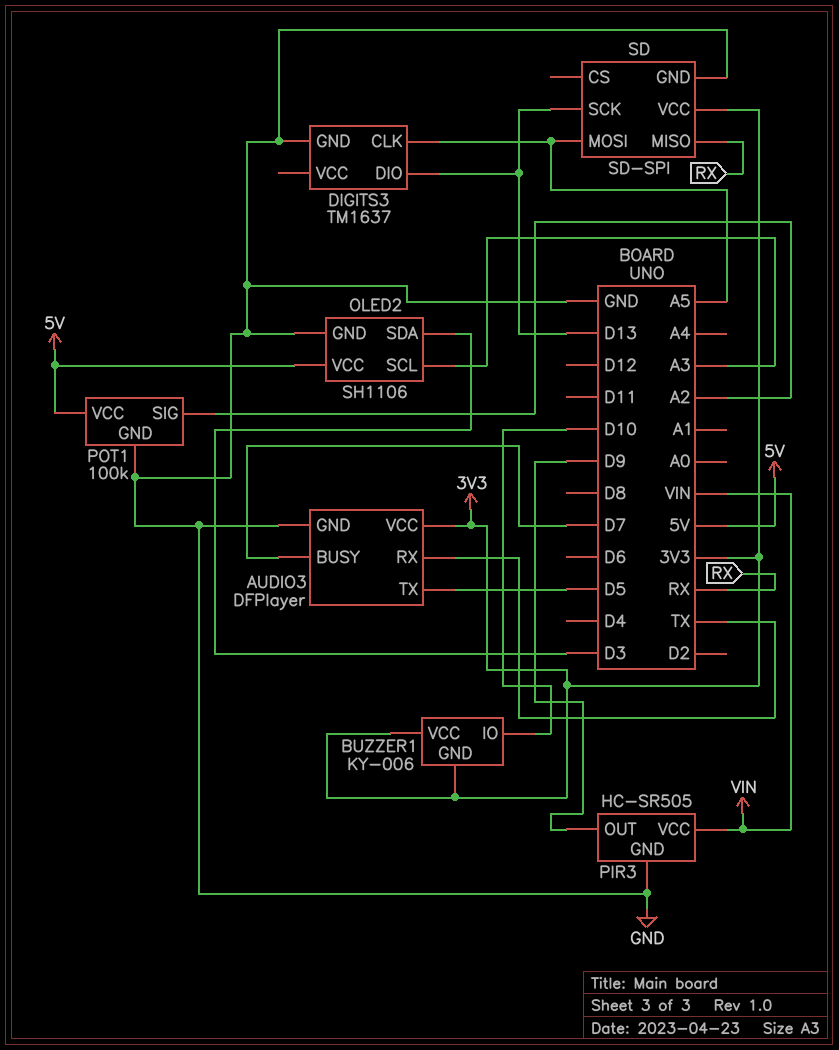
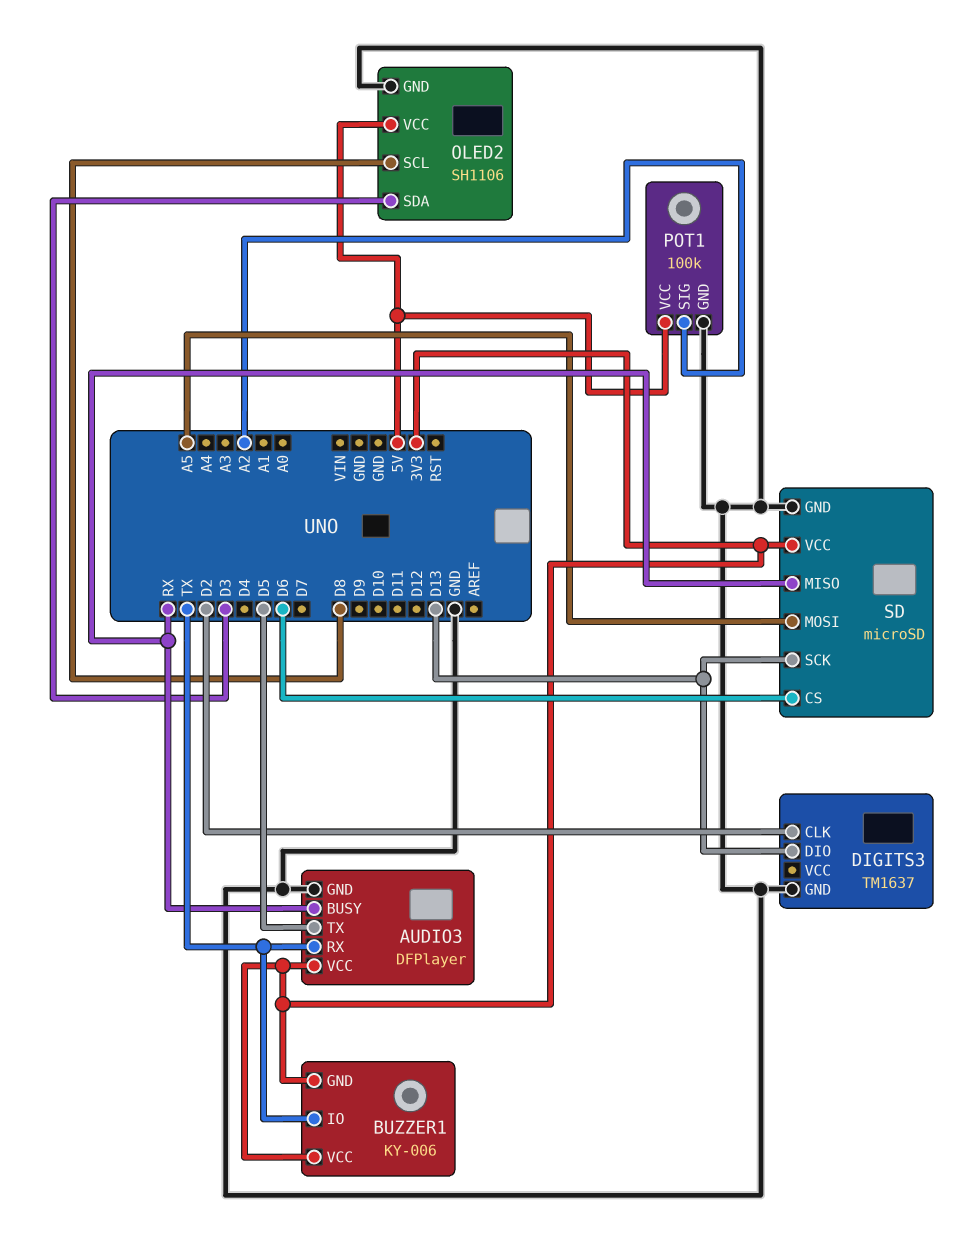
AUDIO3 pin BUSY: D7 -> RX
BUZZER1 pin IO: D10 -> TX
DIGITS3 pin CLK: A5 -> D2
OLED2 pin SCL: A3 -> D8
PIR3: HC-SR505 -> none
PIR3 pin GND: GND -> none
PIR3 pin OUT: D9 -> none
PIR3 pin VCC: VIN -> none
SD: SD-SPI -> microSD
SD pin CS: none -> D6

